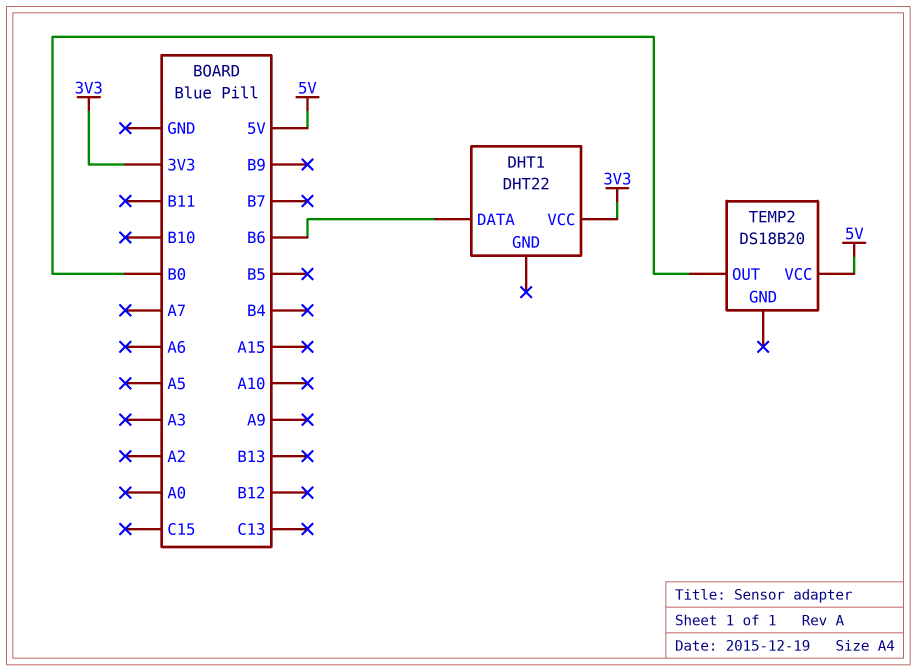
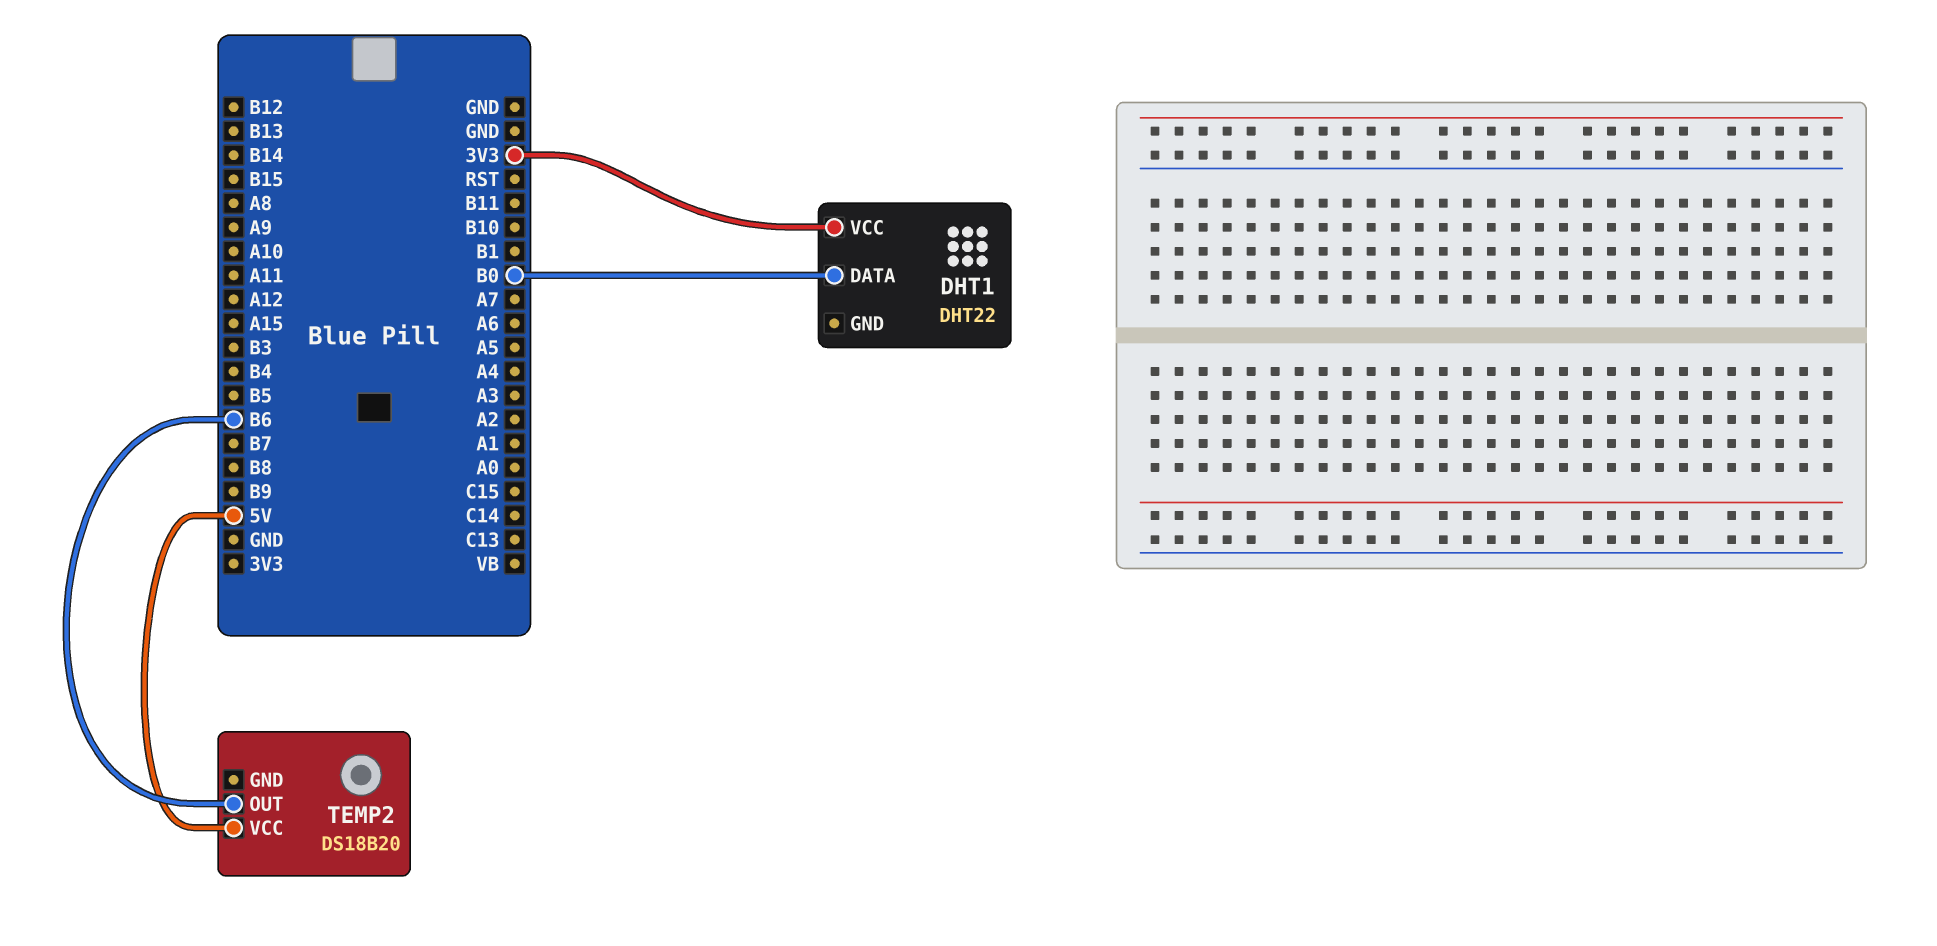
DHT1 pin DATA: B6 -> B0
TEMP2 pin OUT: B0 -> B6

